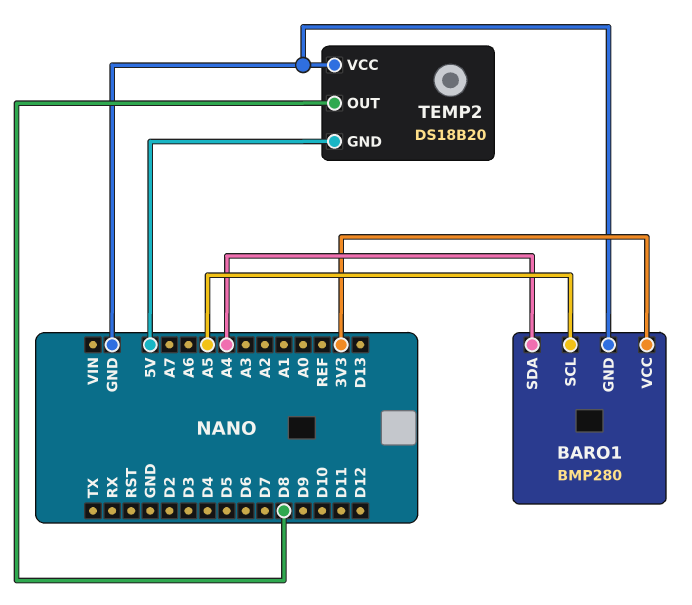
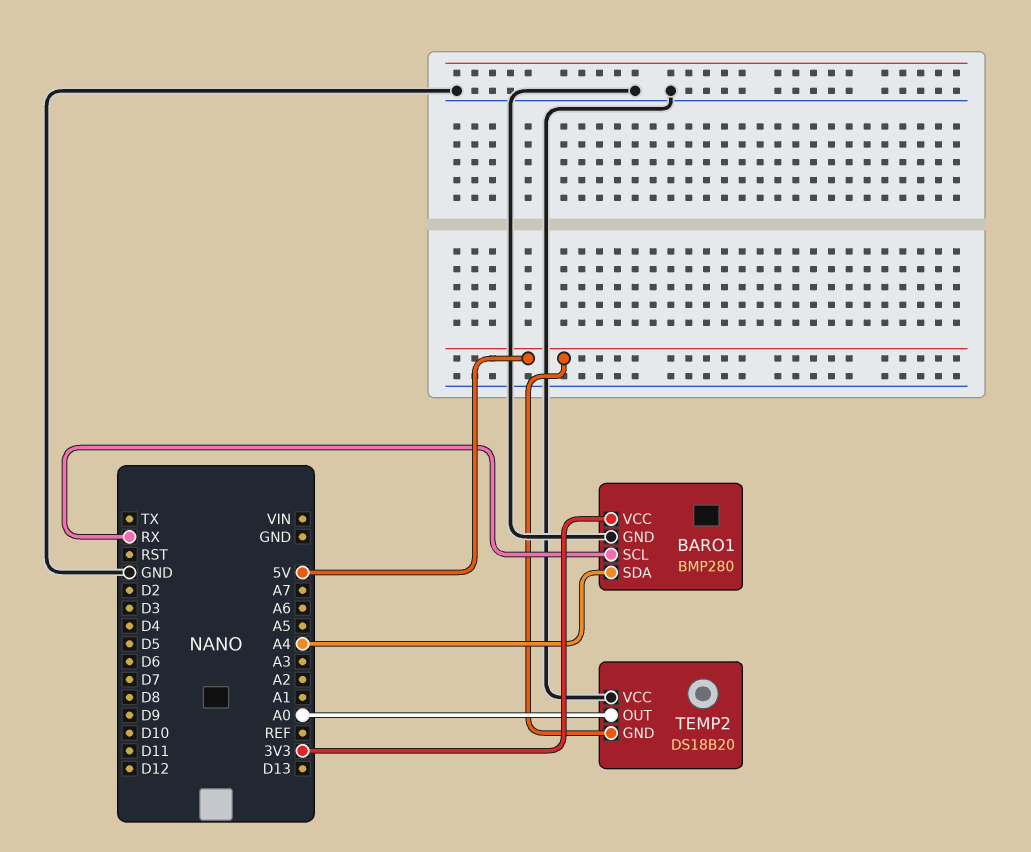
BARO1 pin SCL: A5 -> RX
TEMP2 pin OUT: D8 -> A0

